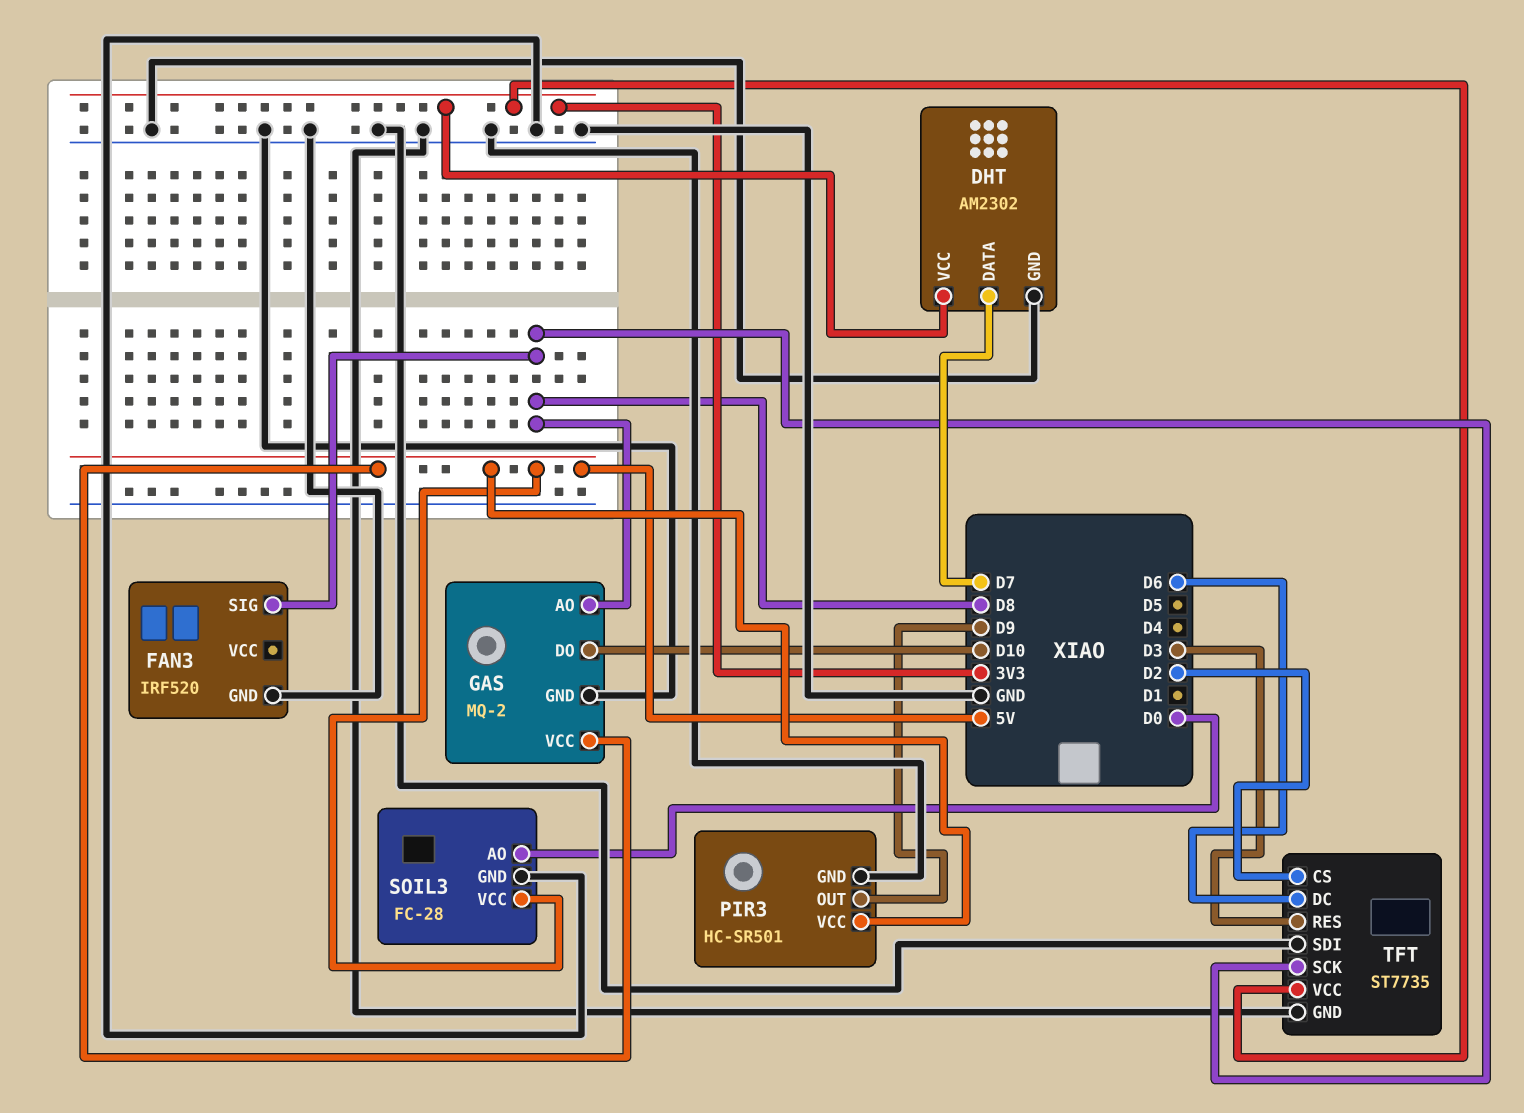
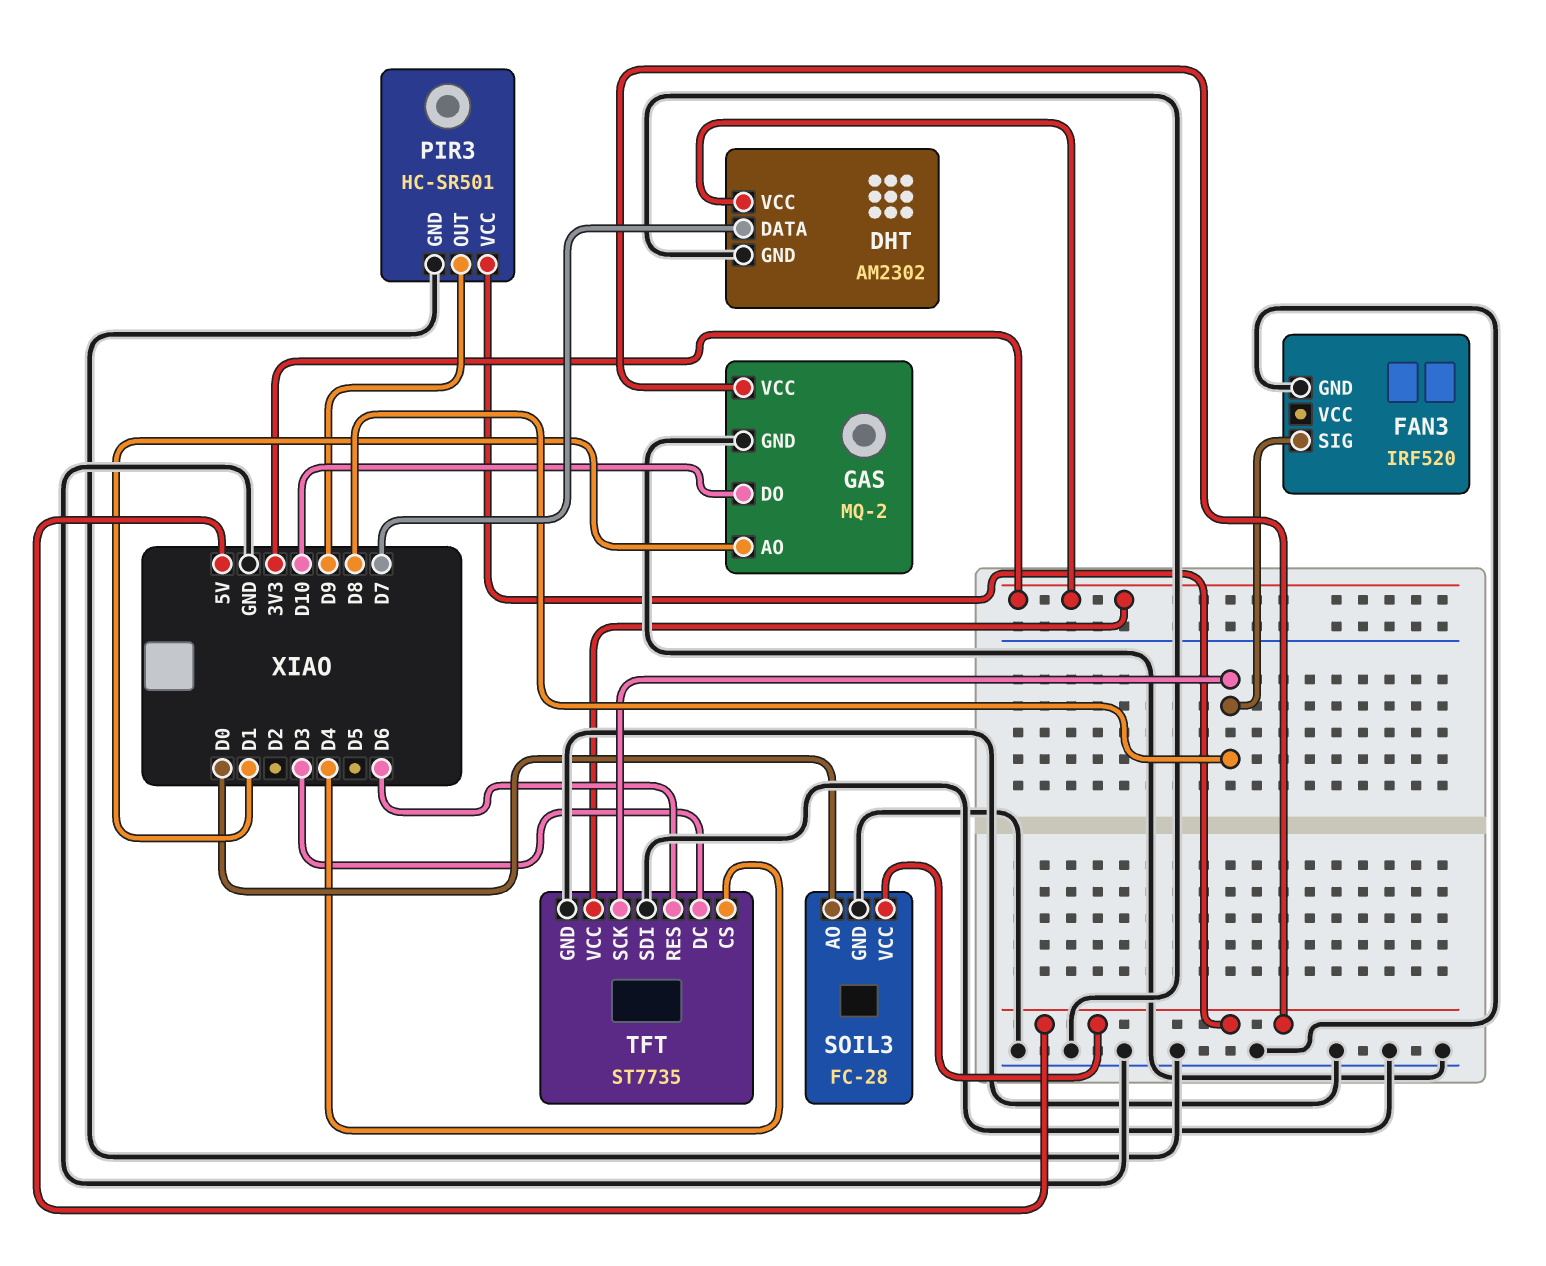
GAS pin AO: D8 -> D1
TFT pin CS: D2 -> D4
TFT pin DC: D6 -> D3
TFT pin RES: D3 -> D6

